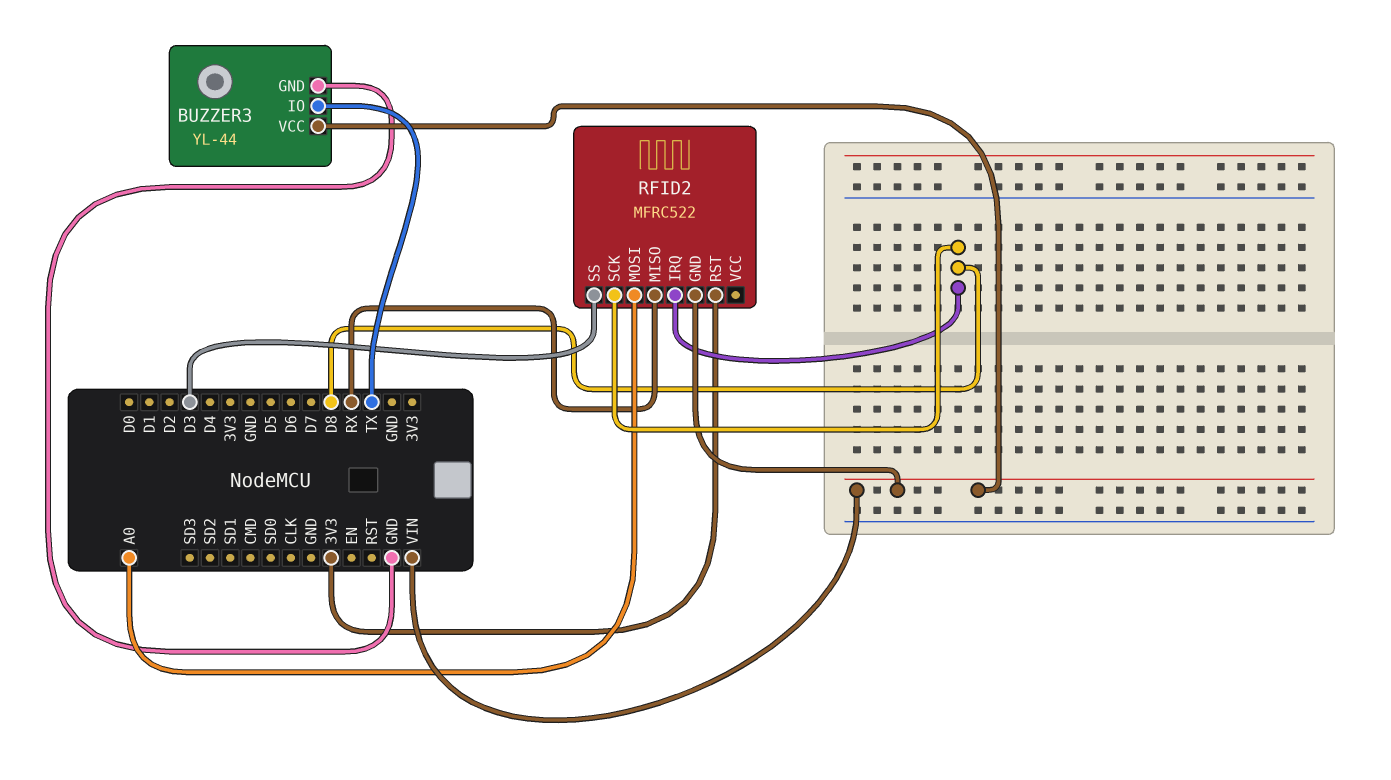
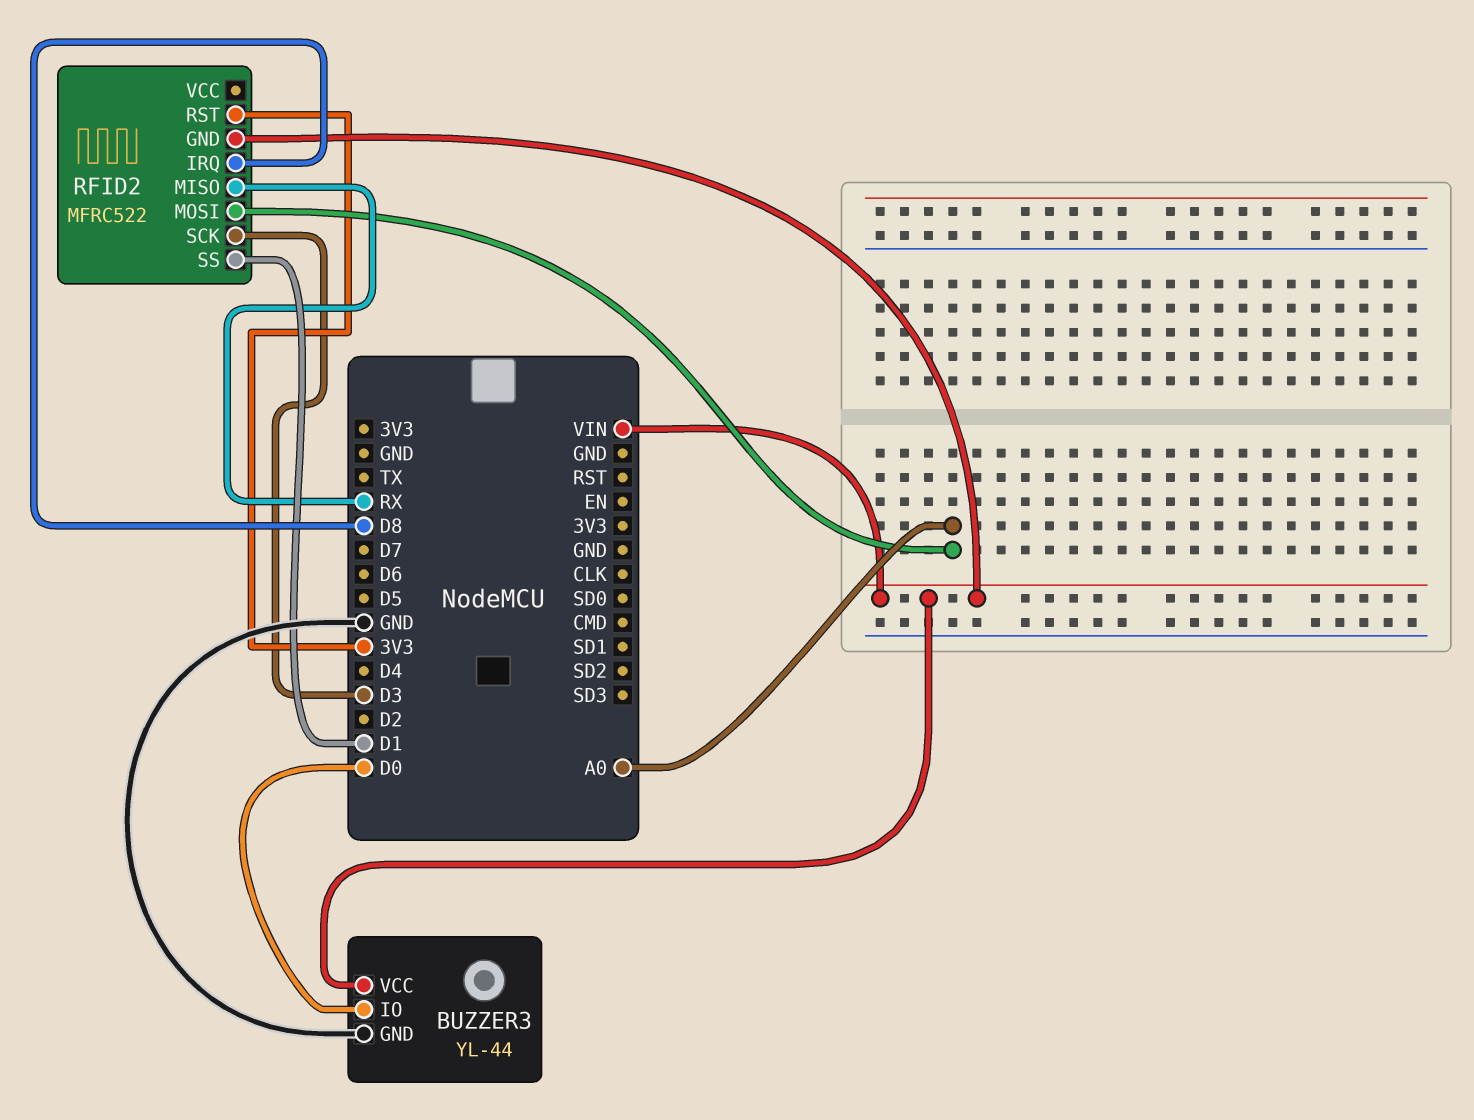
BUZZER3 pin IO: TX -> D0
RFID2 pin SCK: D8 -> D3
RFID2 pin SS: D3 -> D1

